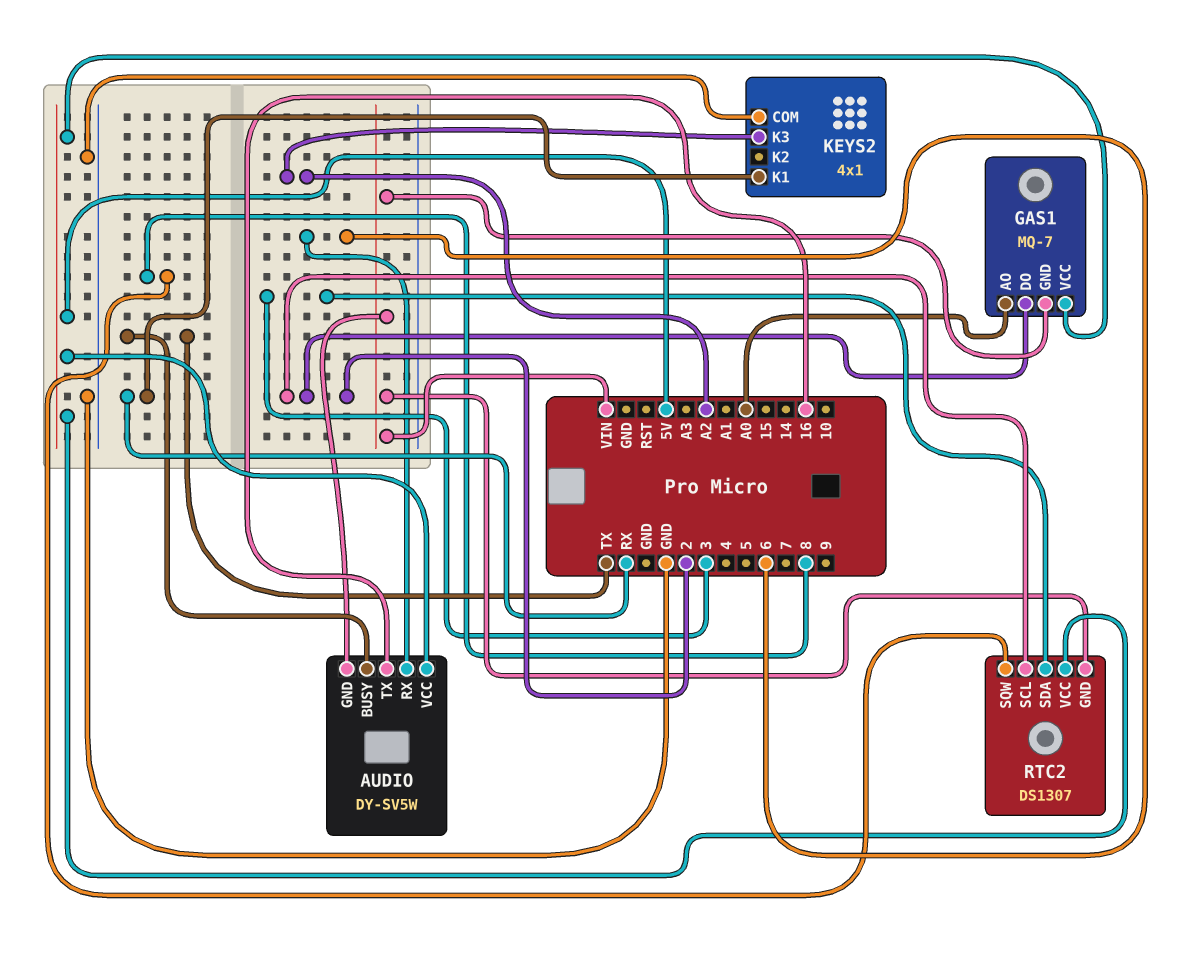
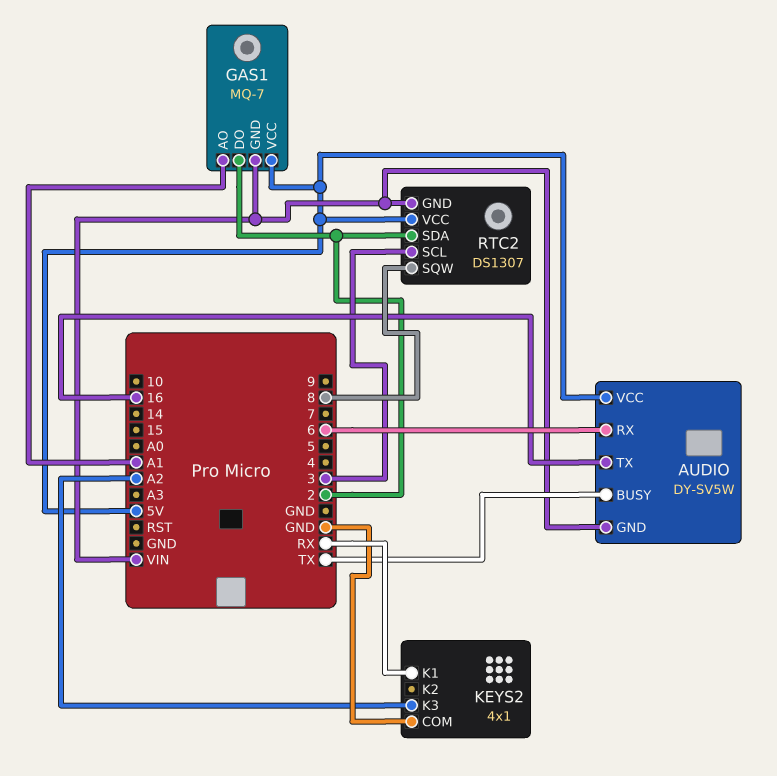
GAS1 pin AO: A0 -> A1
RTC2 pin SCL: 2 -> 3
RTC2 pin SDA: 3 -> 2

